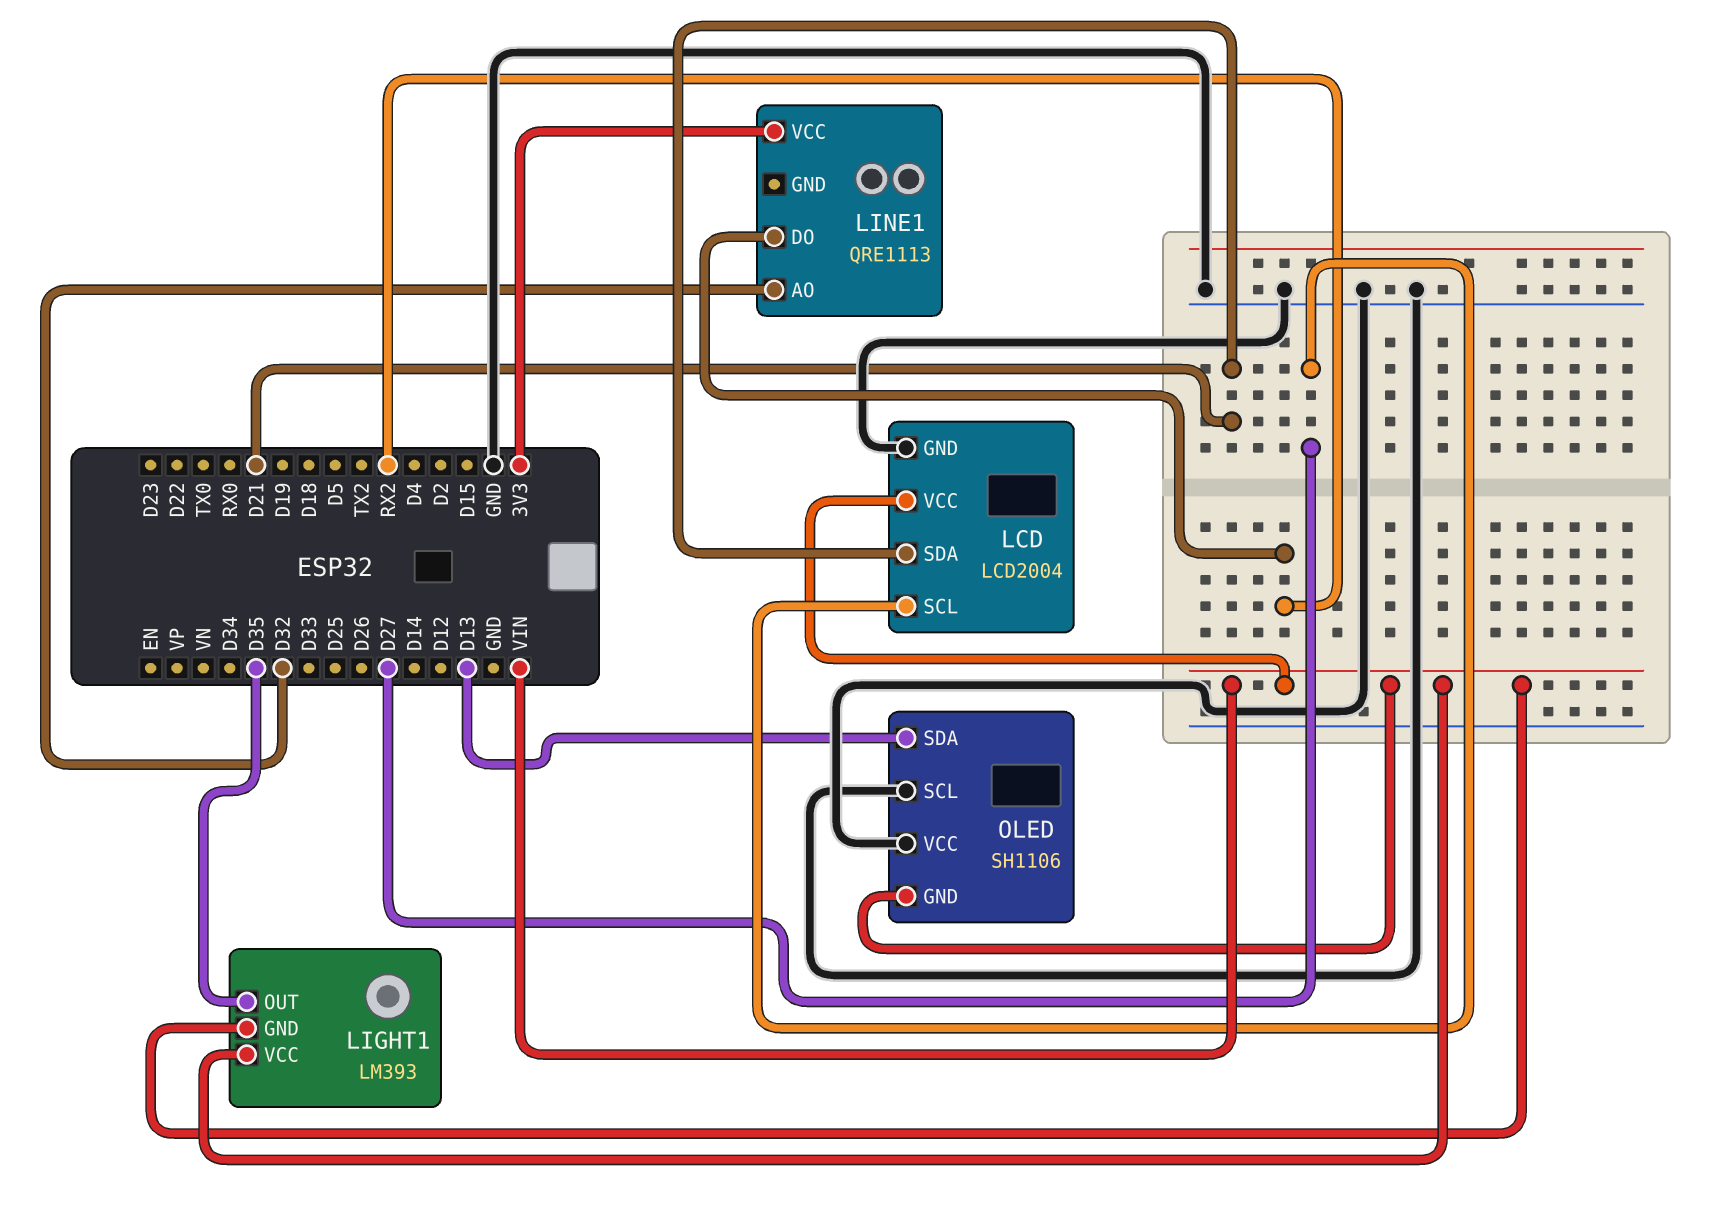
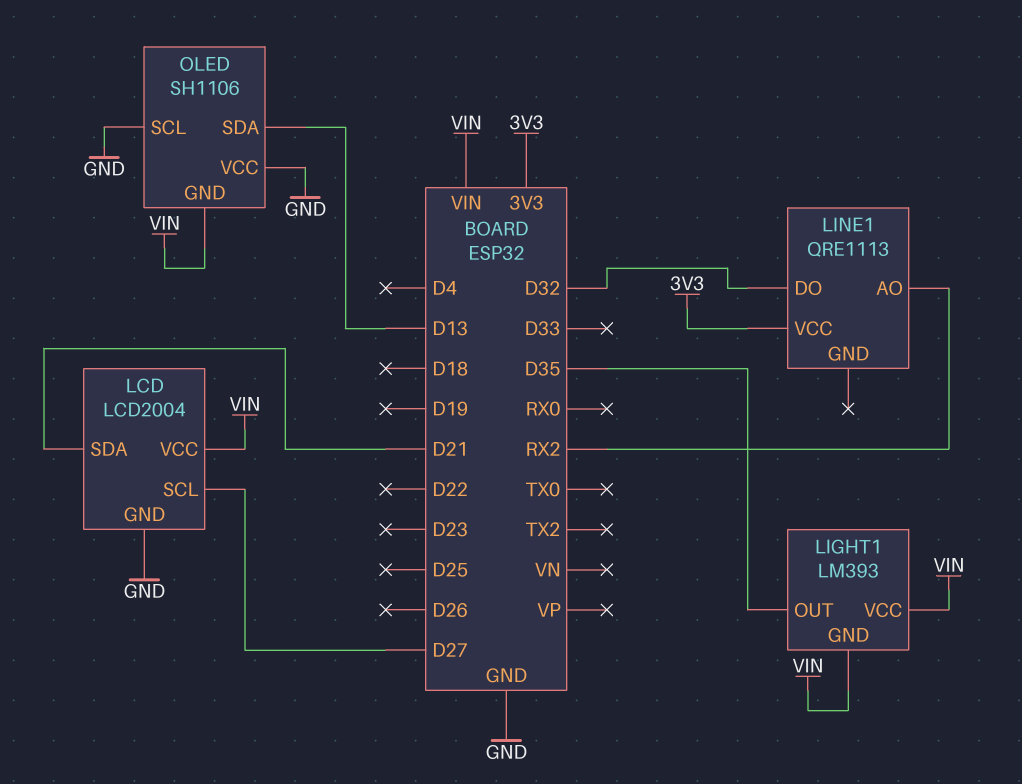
LINE1 pin AO: D32 -> RX2
LINE1 pin DO: RX2 -> D32

